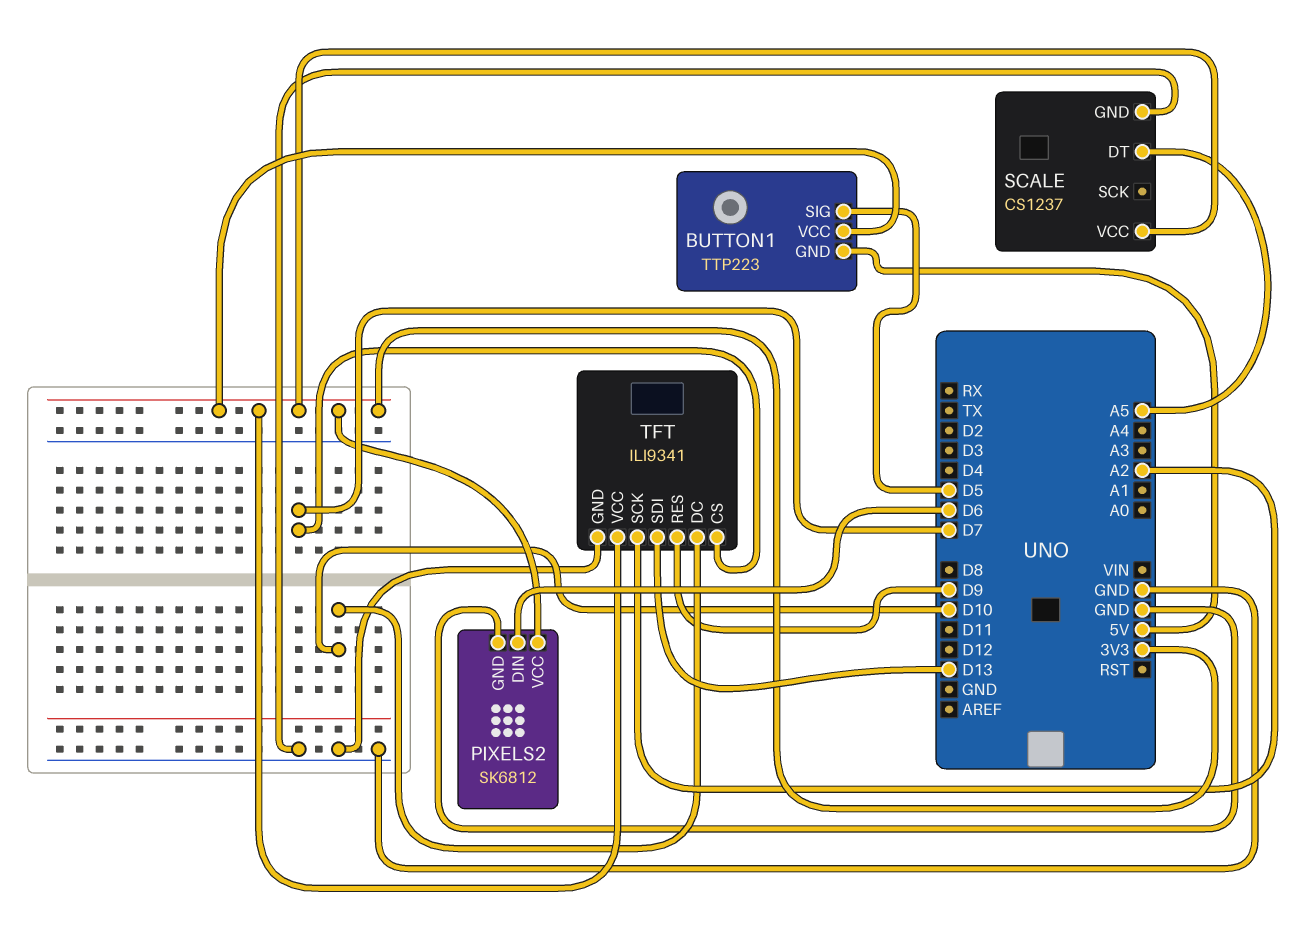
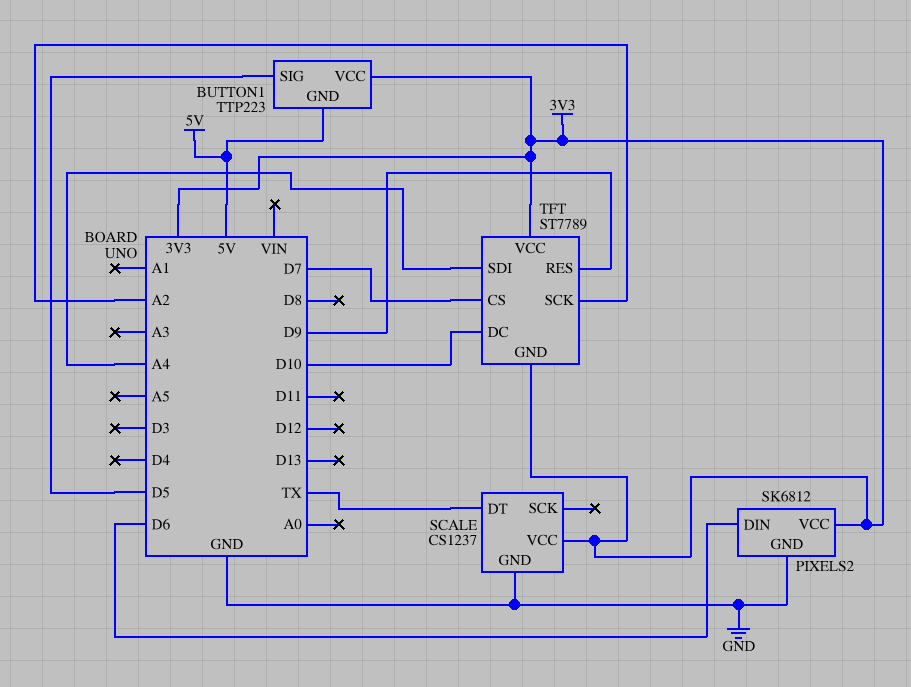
SCALE pin DT: A5 -> TX
TFT: ILI9341 -> ST7789
TFT pin GND: GND -> 3V3
TFT pin SDI: D13 -> A4

